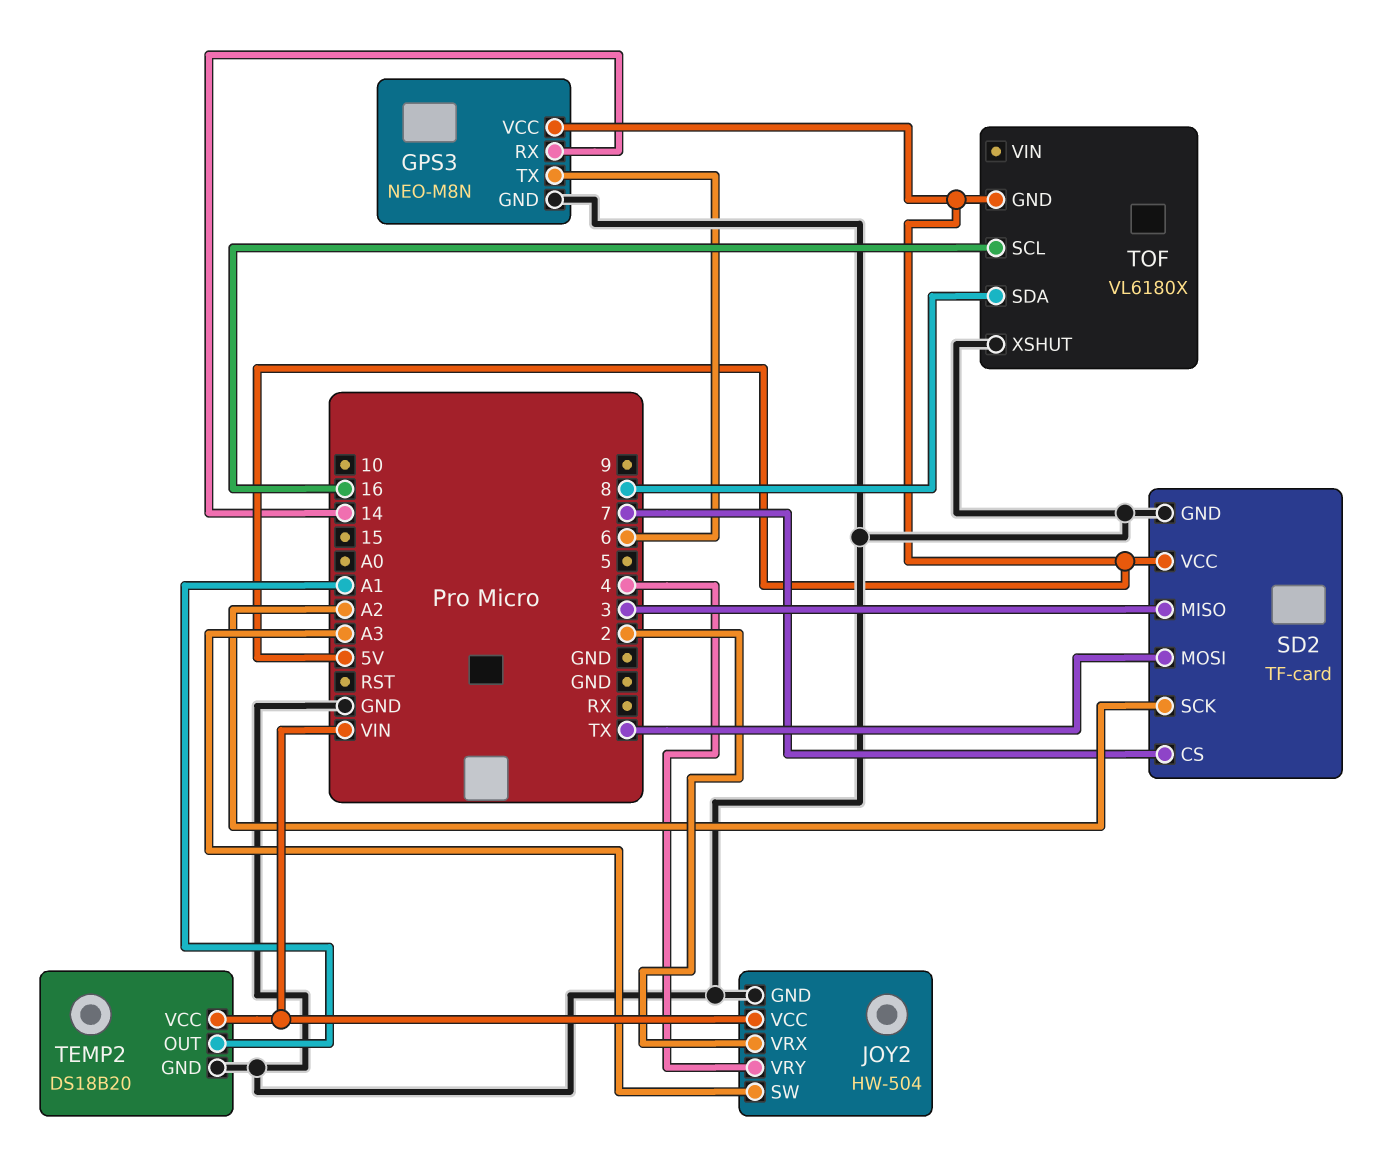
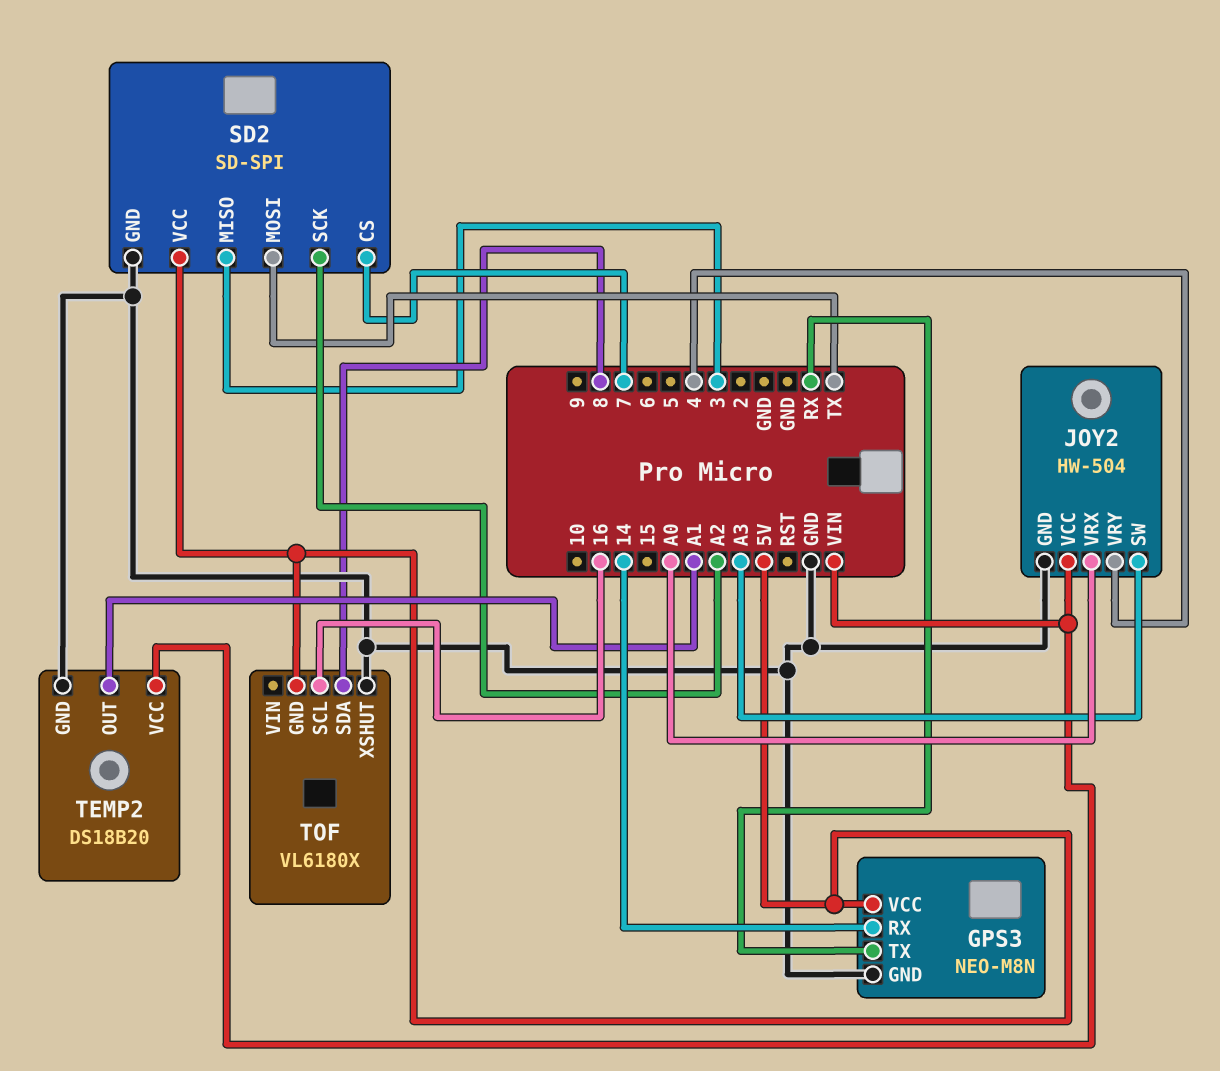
GPS3 pin TX: 6 -> RX
JOY2 pin VRX: 2 -> A0
SD2: TF-card -> SD-SPI

